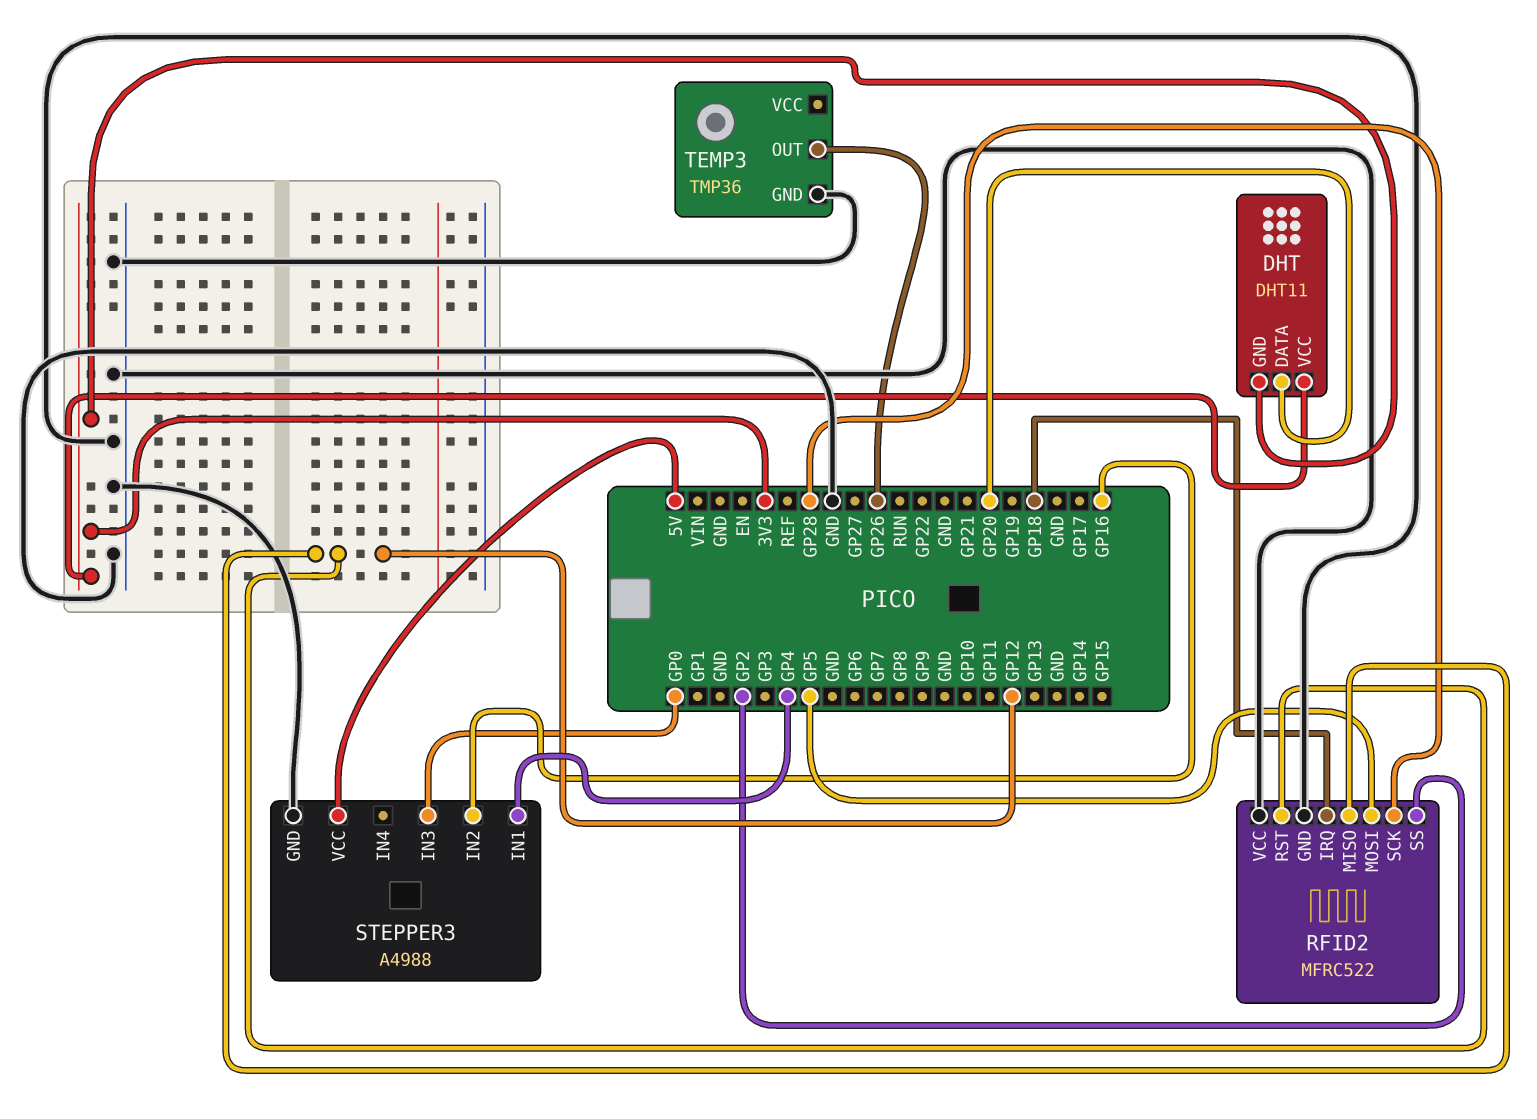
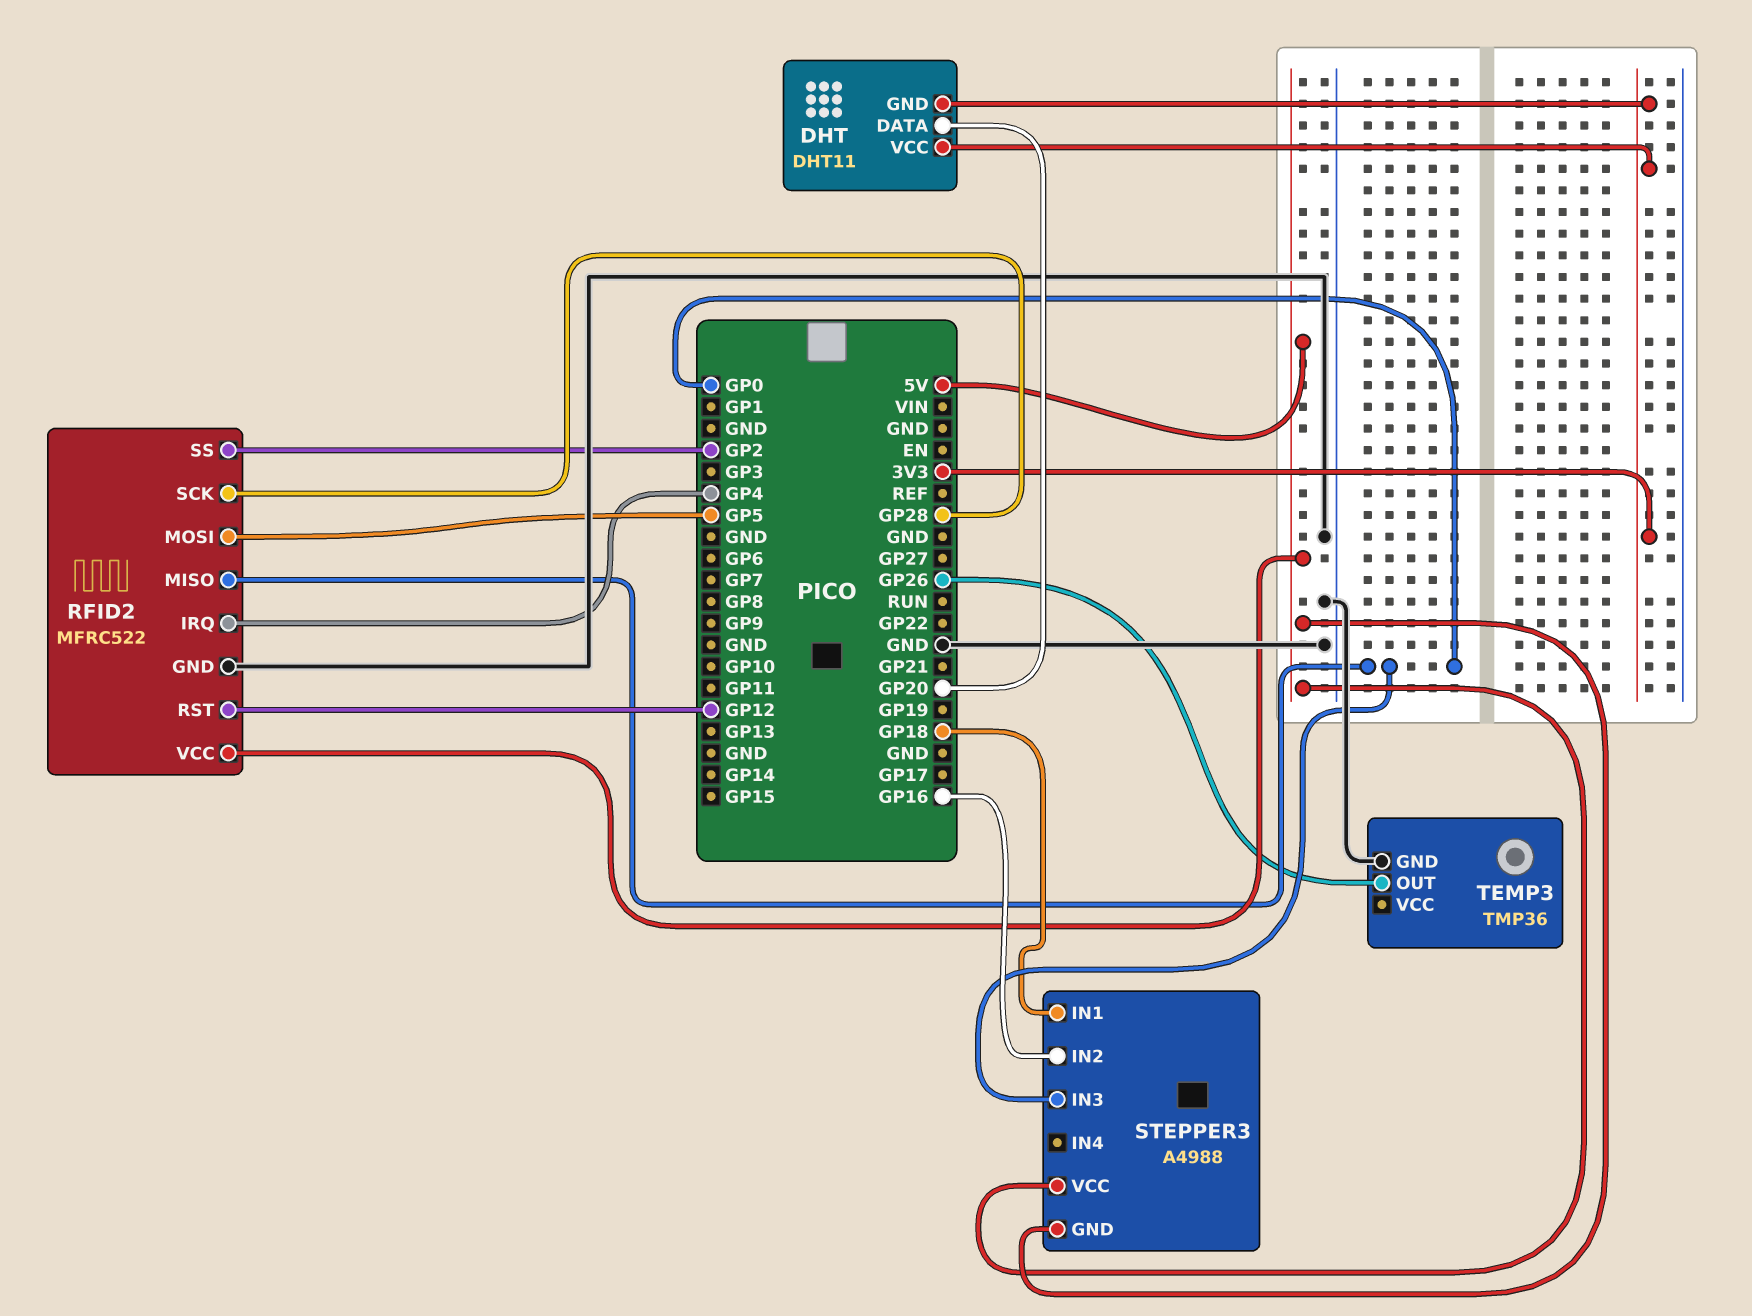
RFID2 pin IRQ: GP18 -> GP4
RFID2 pin MISO: GP12 -> GP0
RFID2 pin VCC: GND -> 5V
STEPPER3 pin GND: GND -> 5V
STEPPER3 pin IN1: GP4 -> GP18

